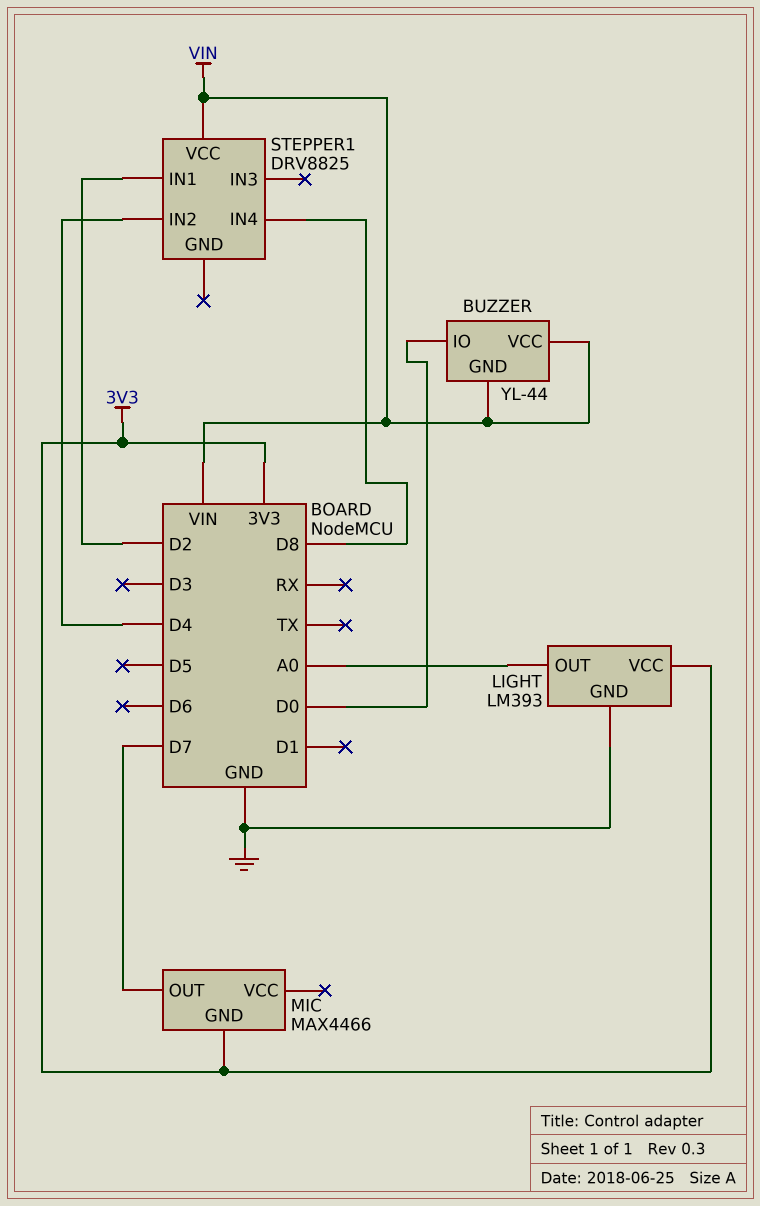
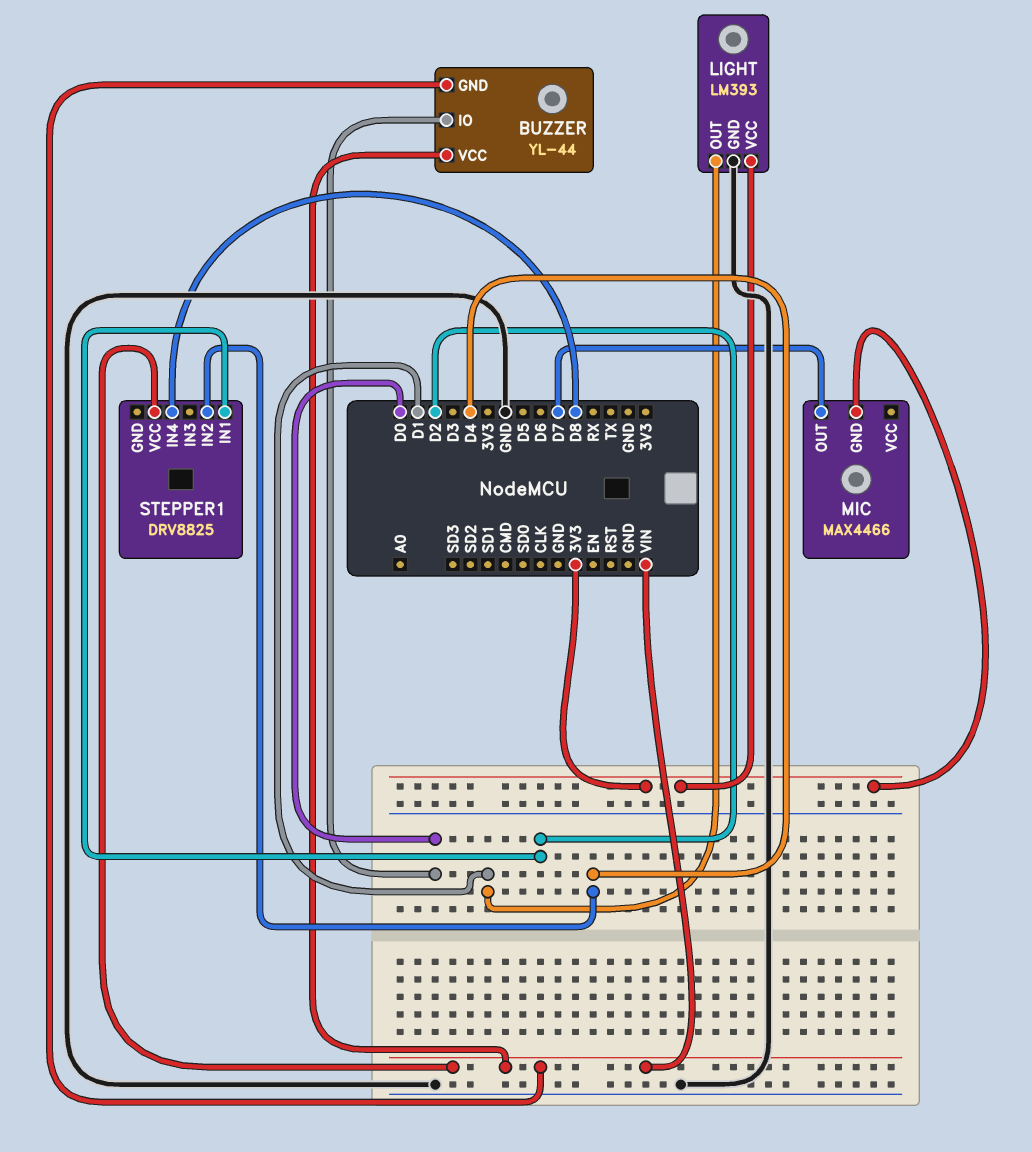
LIGHT pin OUT: A0 -> D1

